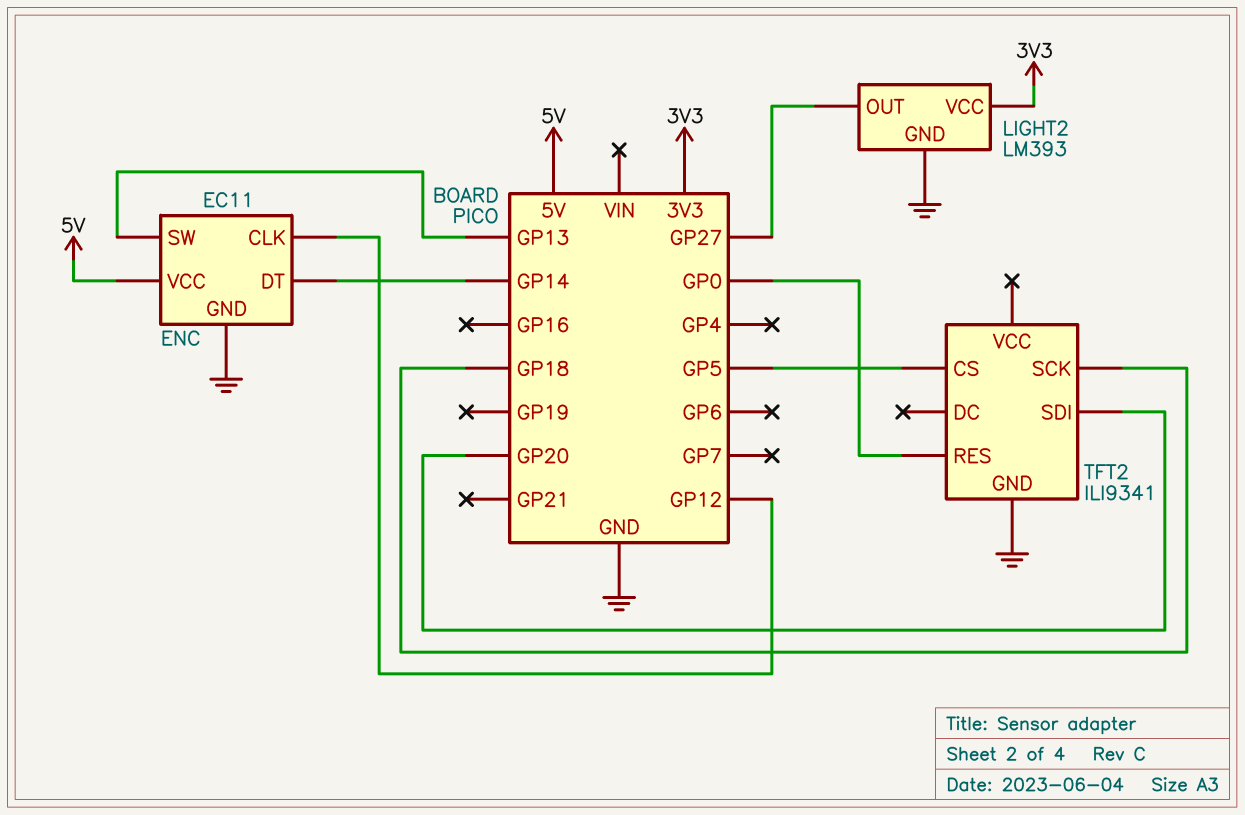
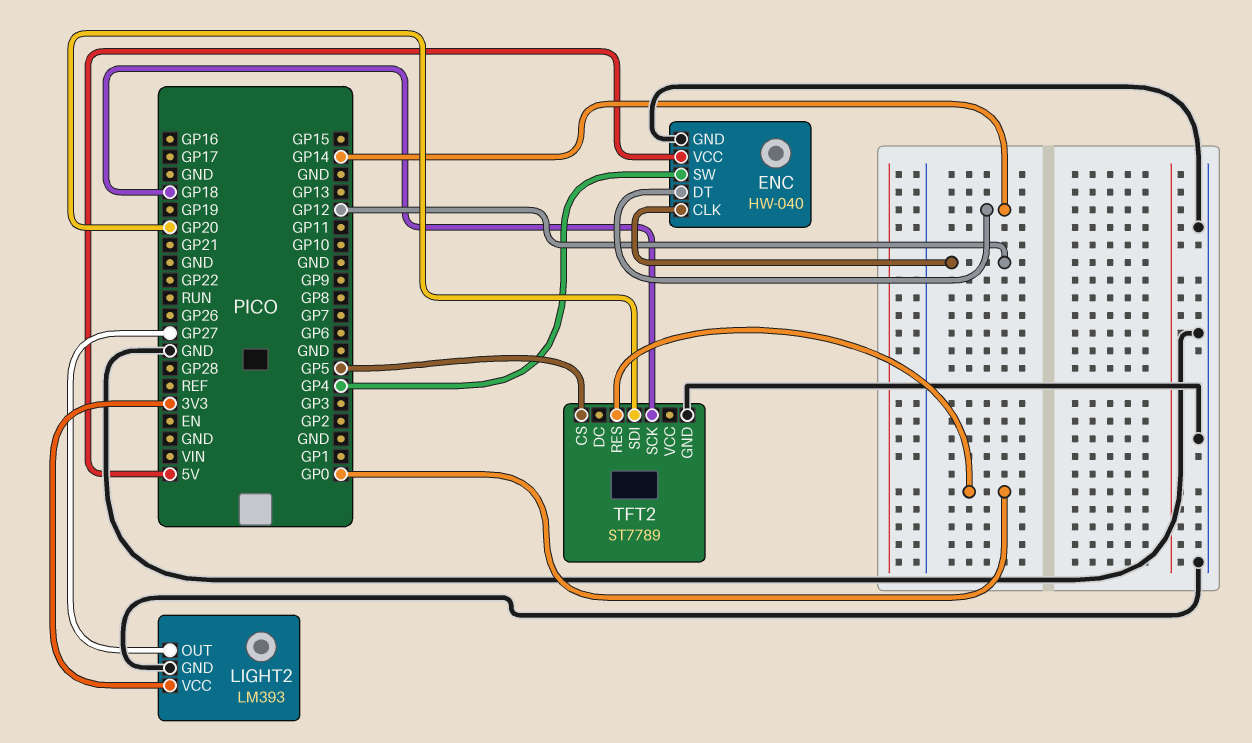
ENC: EC11 -> HW-040
ENC pin SW: GP13 -> GP4
TFT2: ILI9341 -> ST7789

